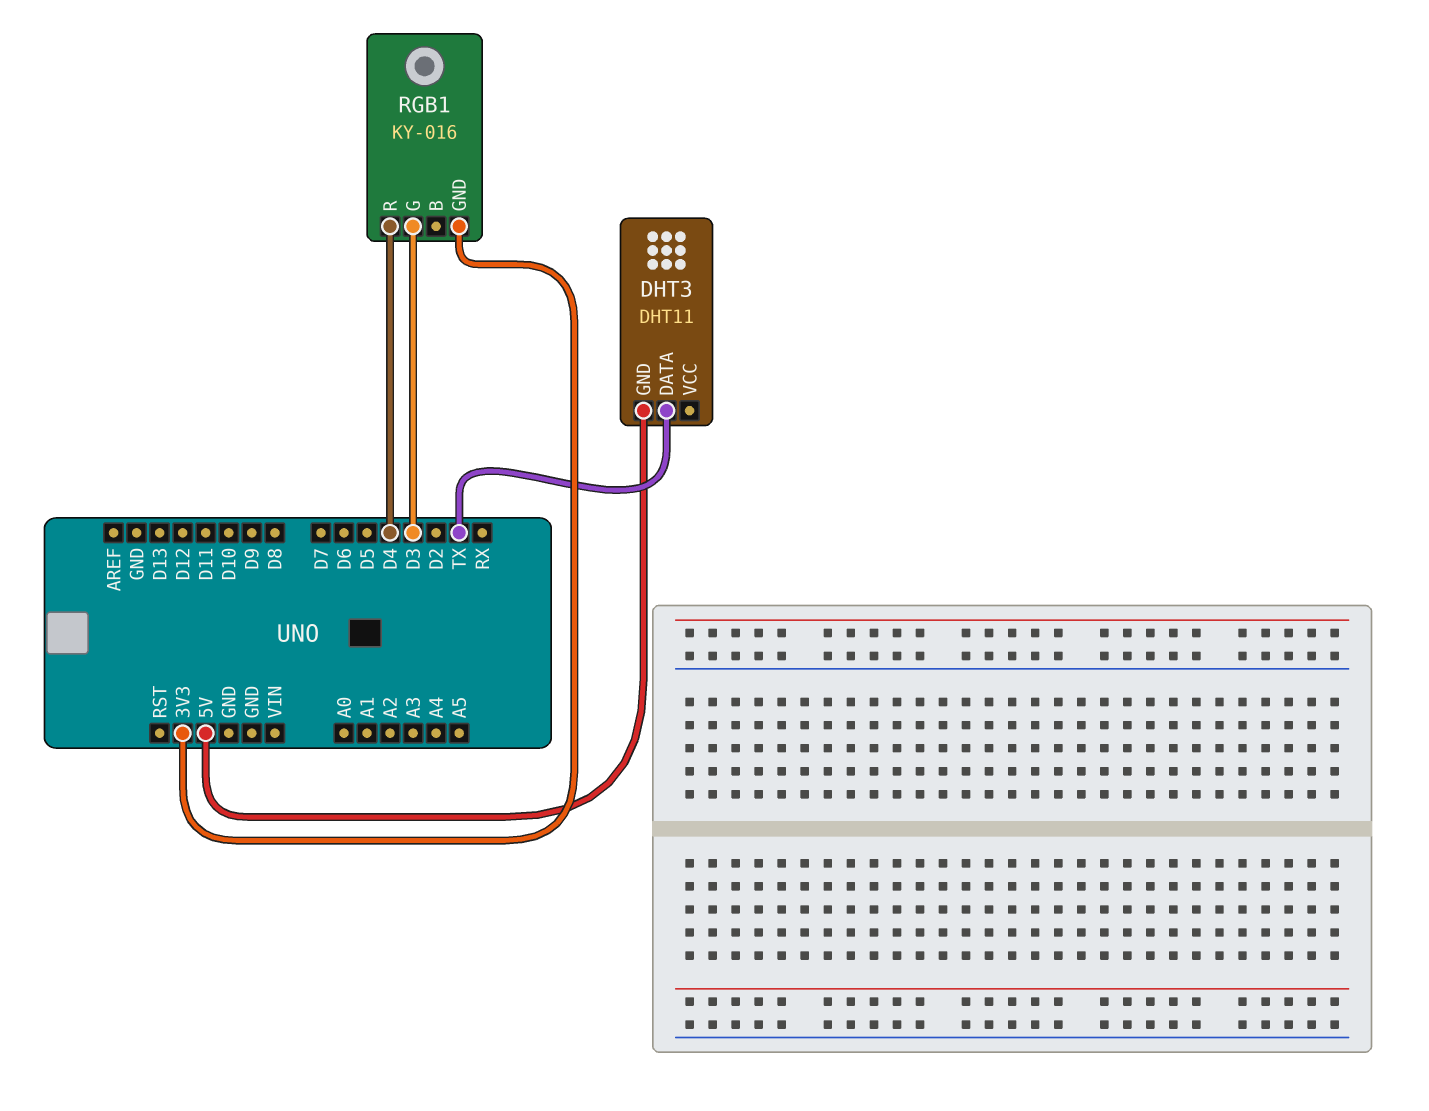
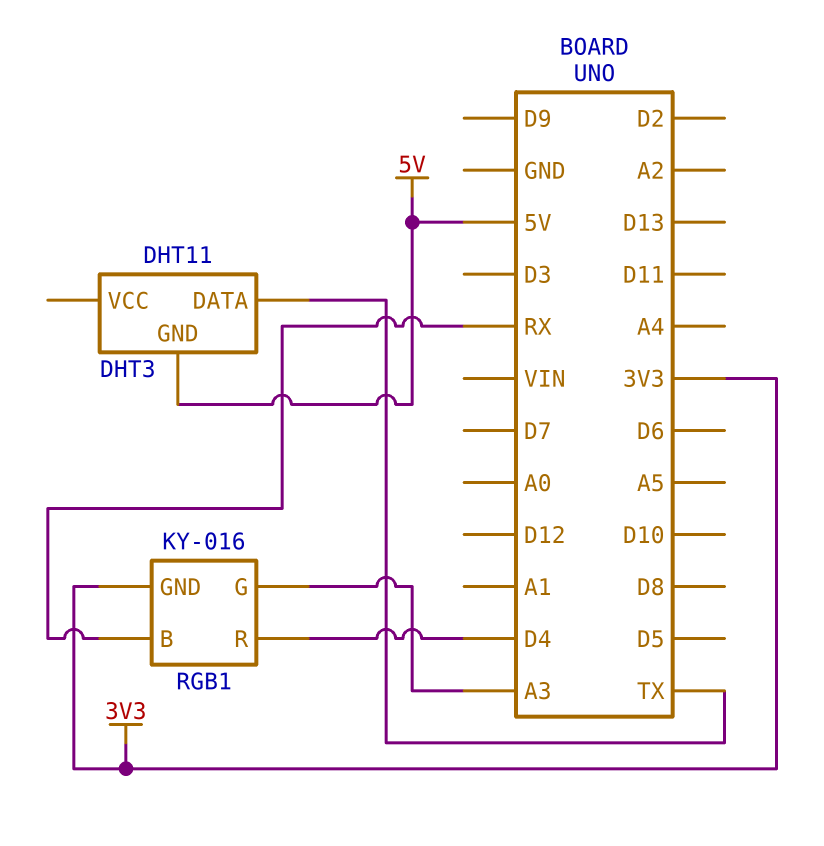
RGB1 pin B: none -> RX
RGB1 pin G: D3 -> A3

